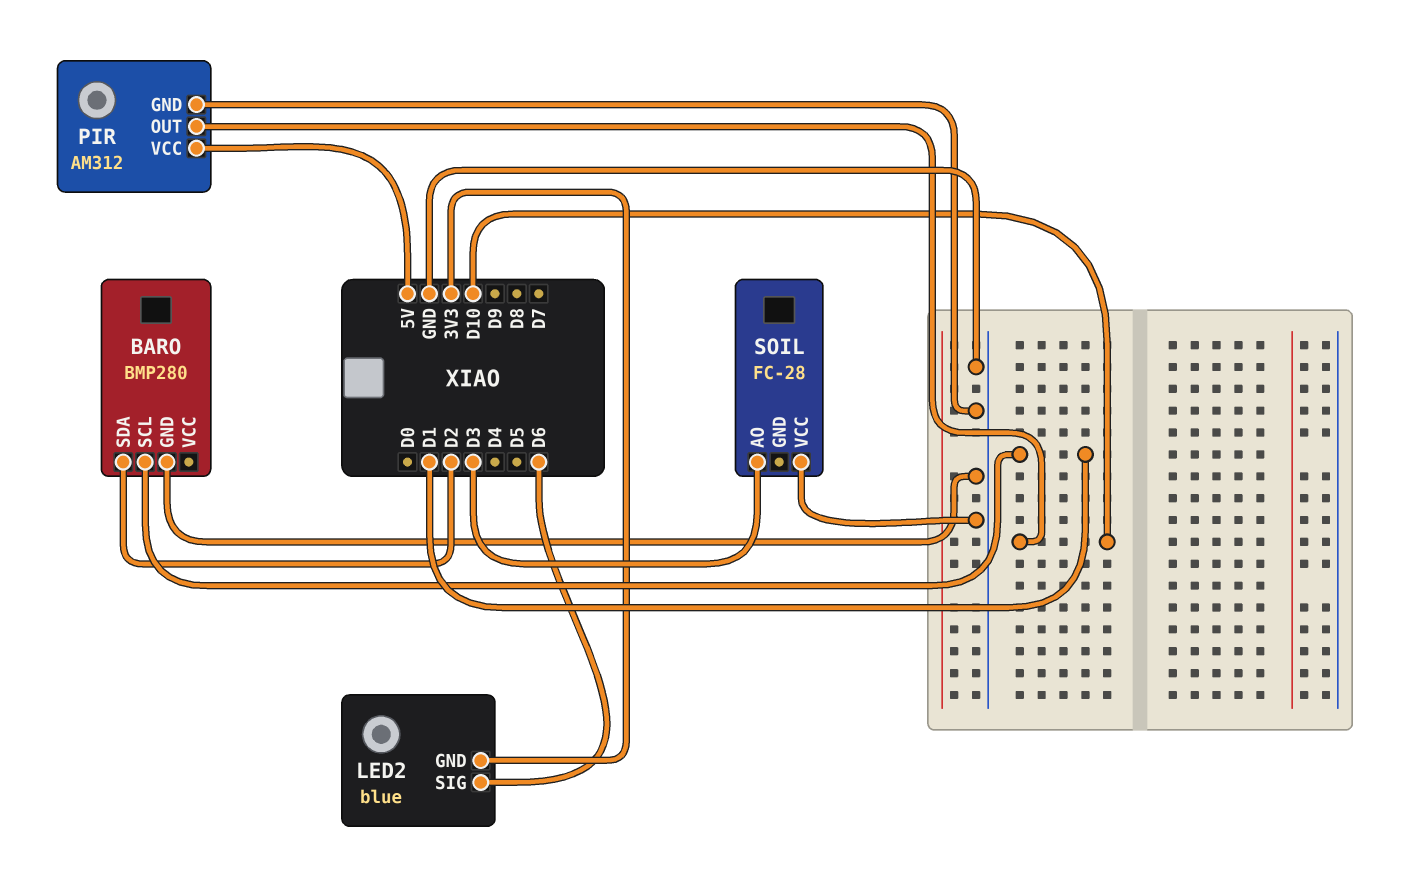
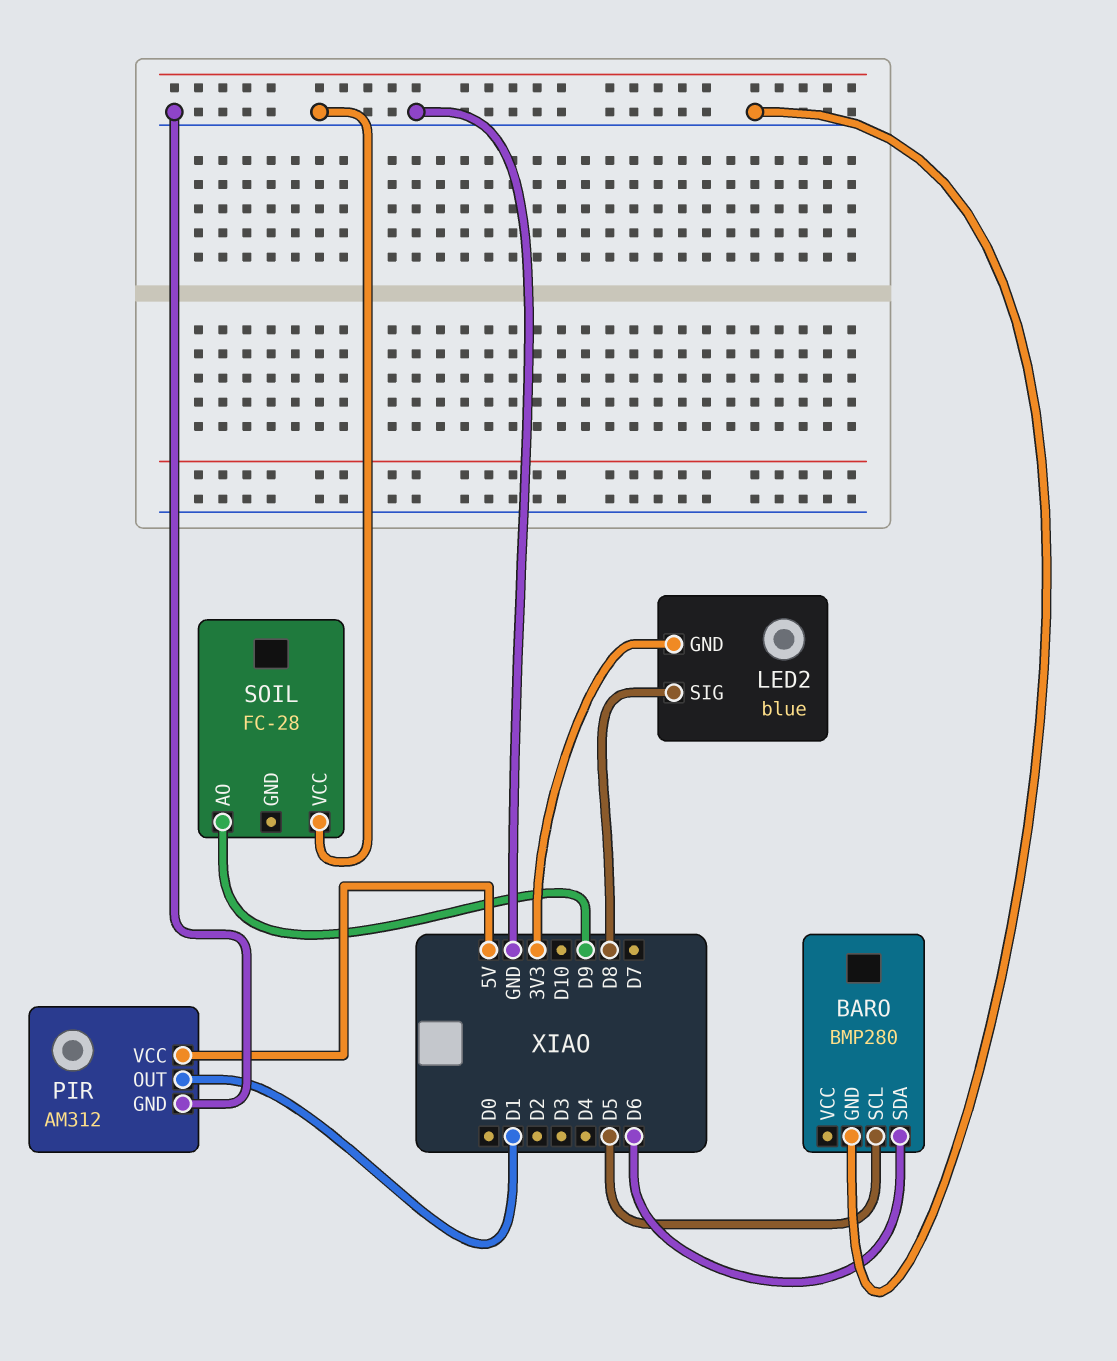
BARO pin SCL: D1 -> D5
BARO pin SDA: D2 -> D6
LED2 pin SIG: D6 -> D8
PIR pin OUT: D10 -> D1
SOIL pin AO: D3 -> D9

